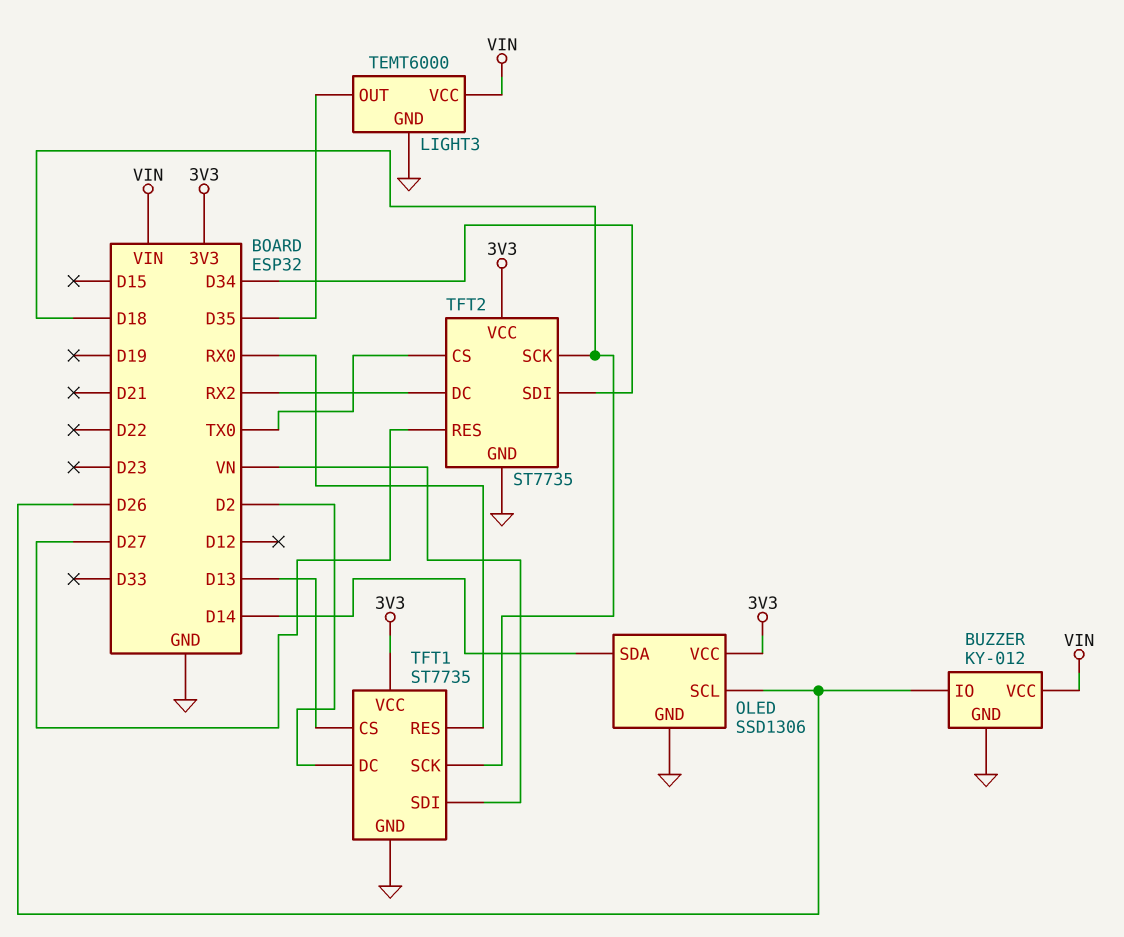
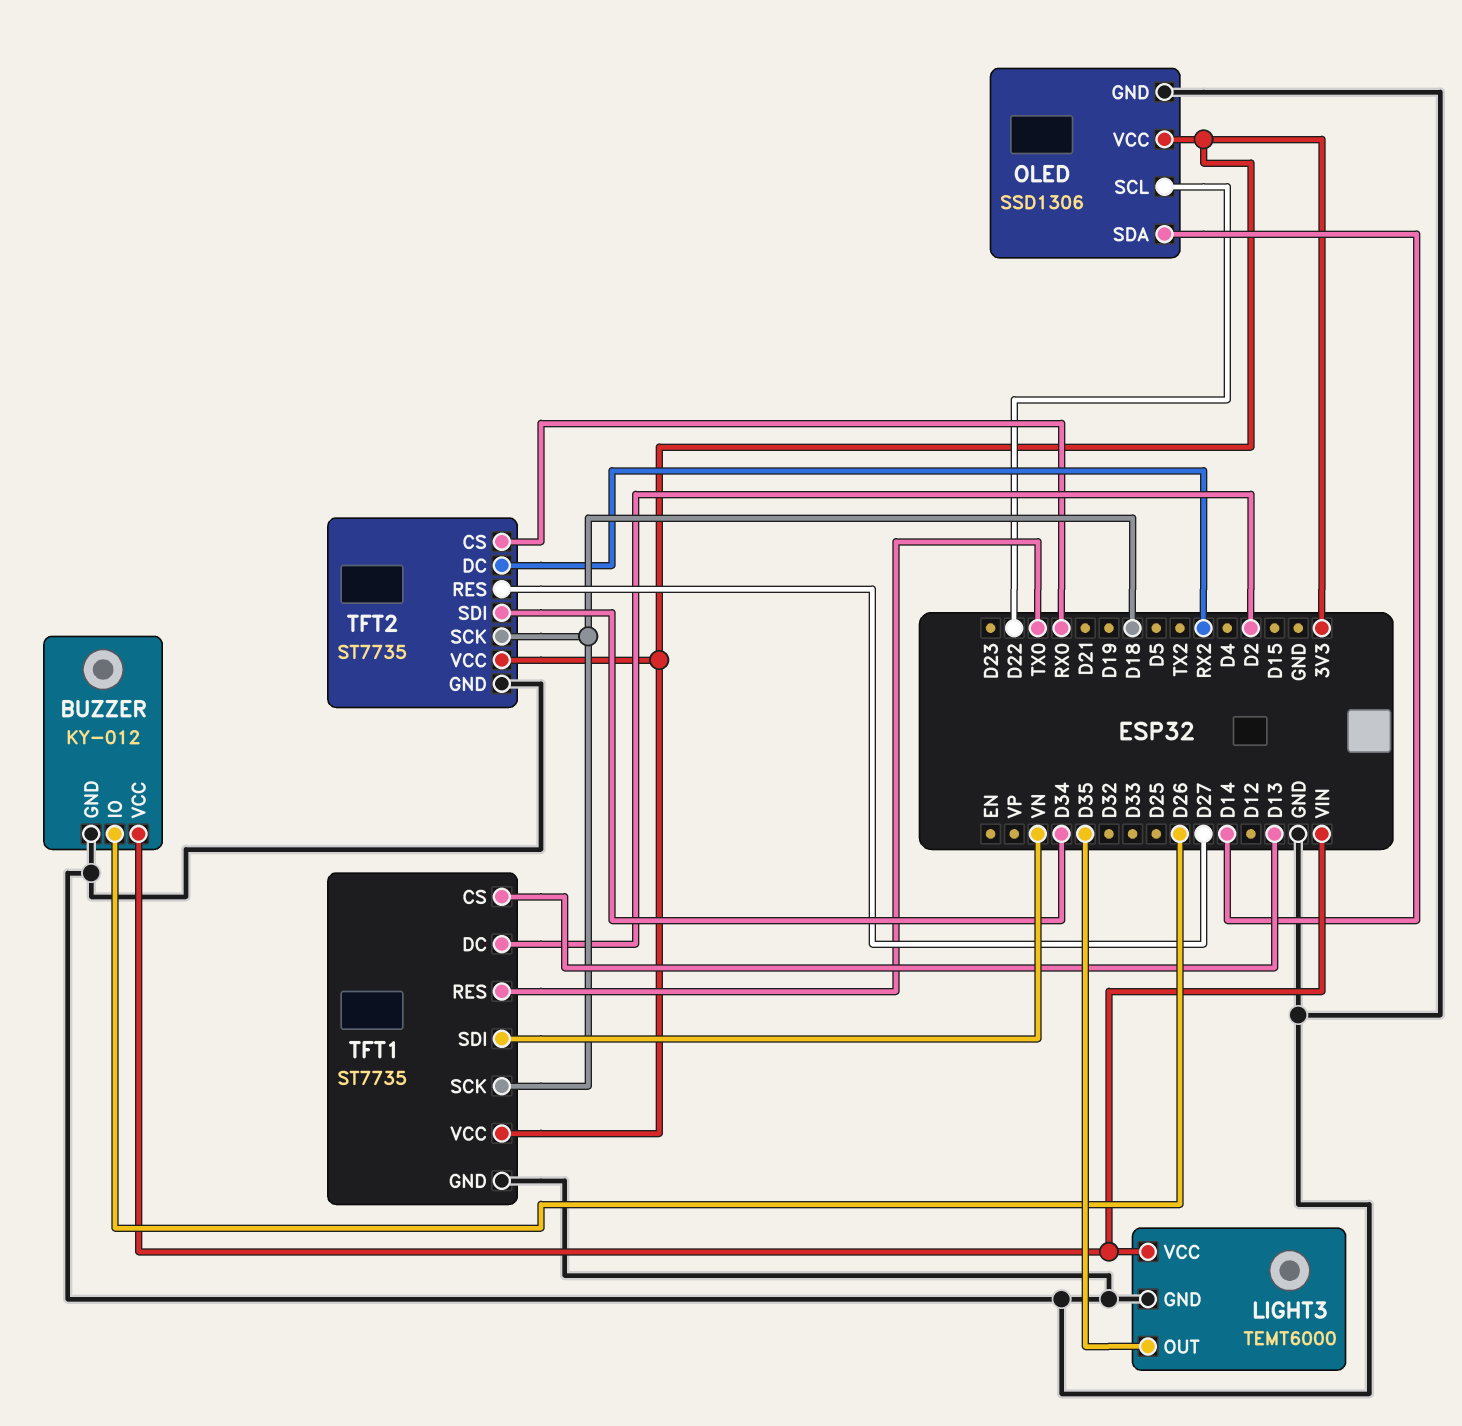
OLED pin SCL: D26 -> D22
TFT1 pin RES: RX0 -> TX0
TFT2 pin CS: TX0 -> RX0

